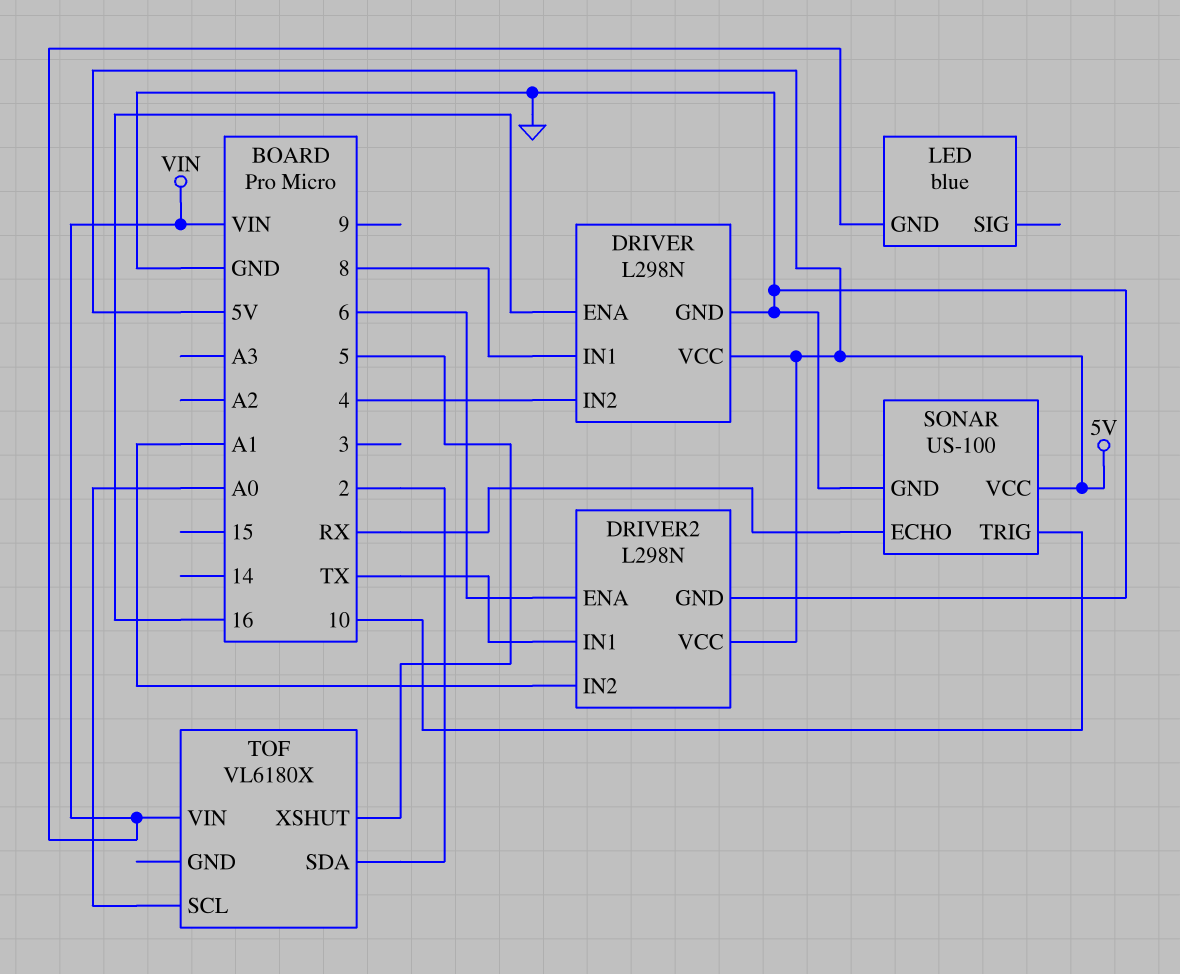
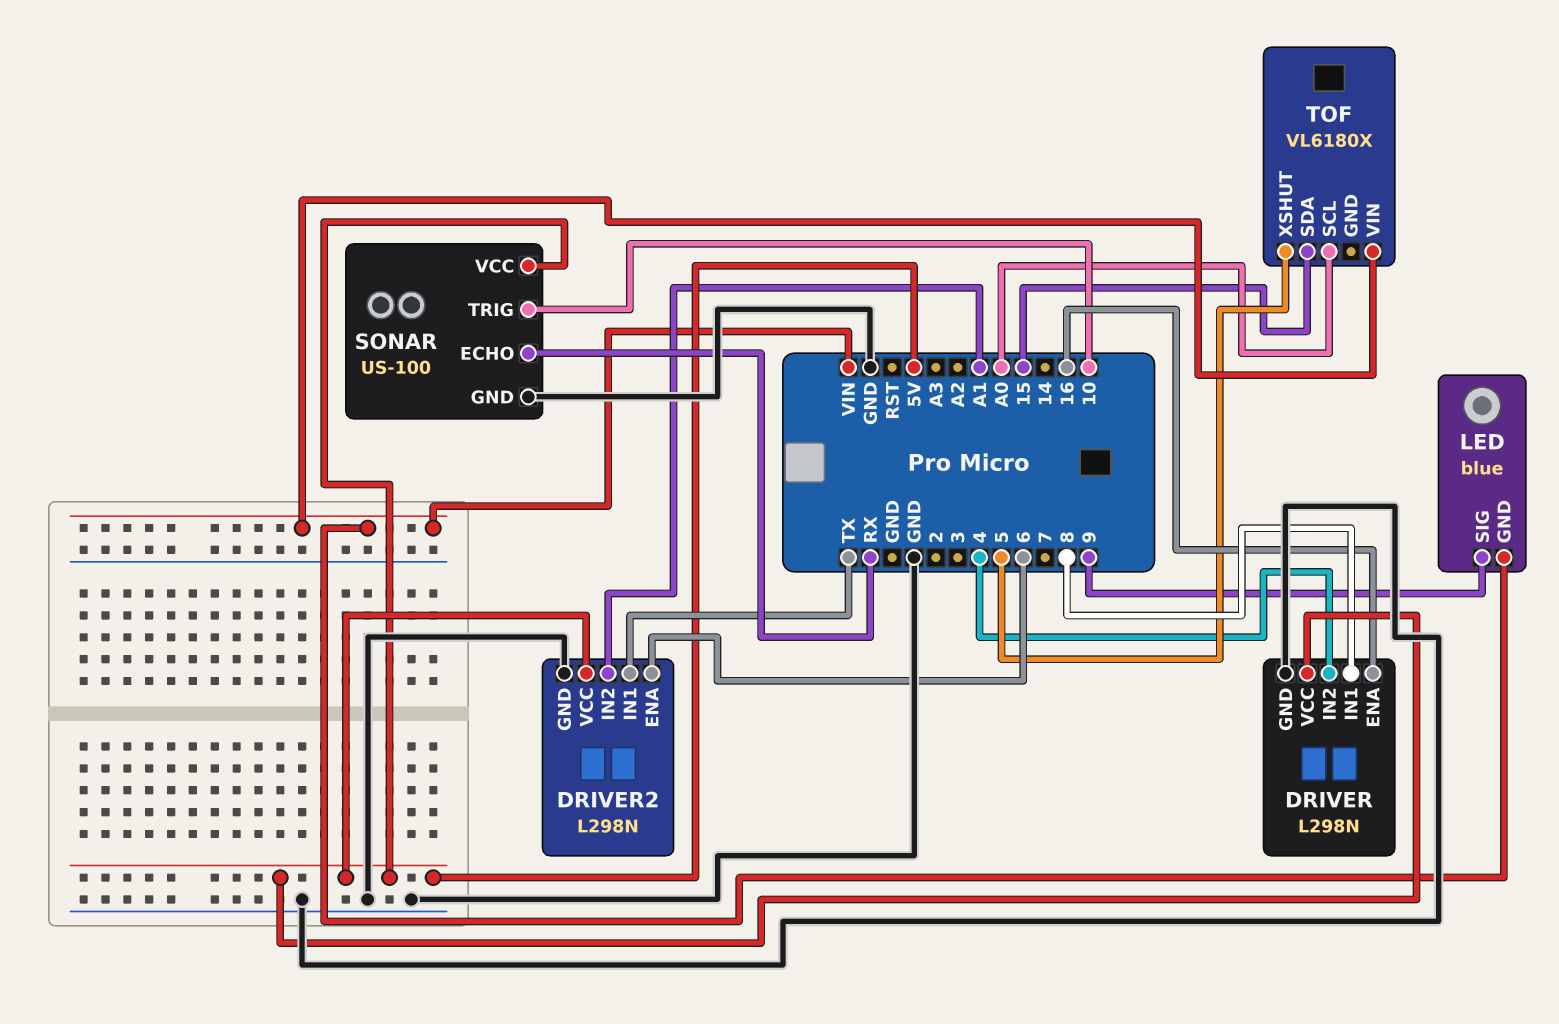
LED pin SIG: none -> 9
TOF pin SDA: 2 -> 15

